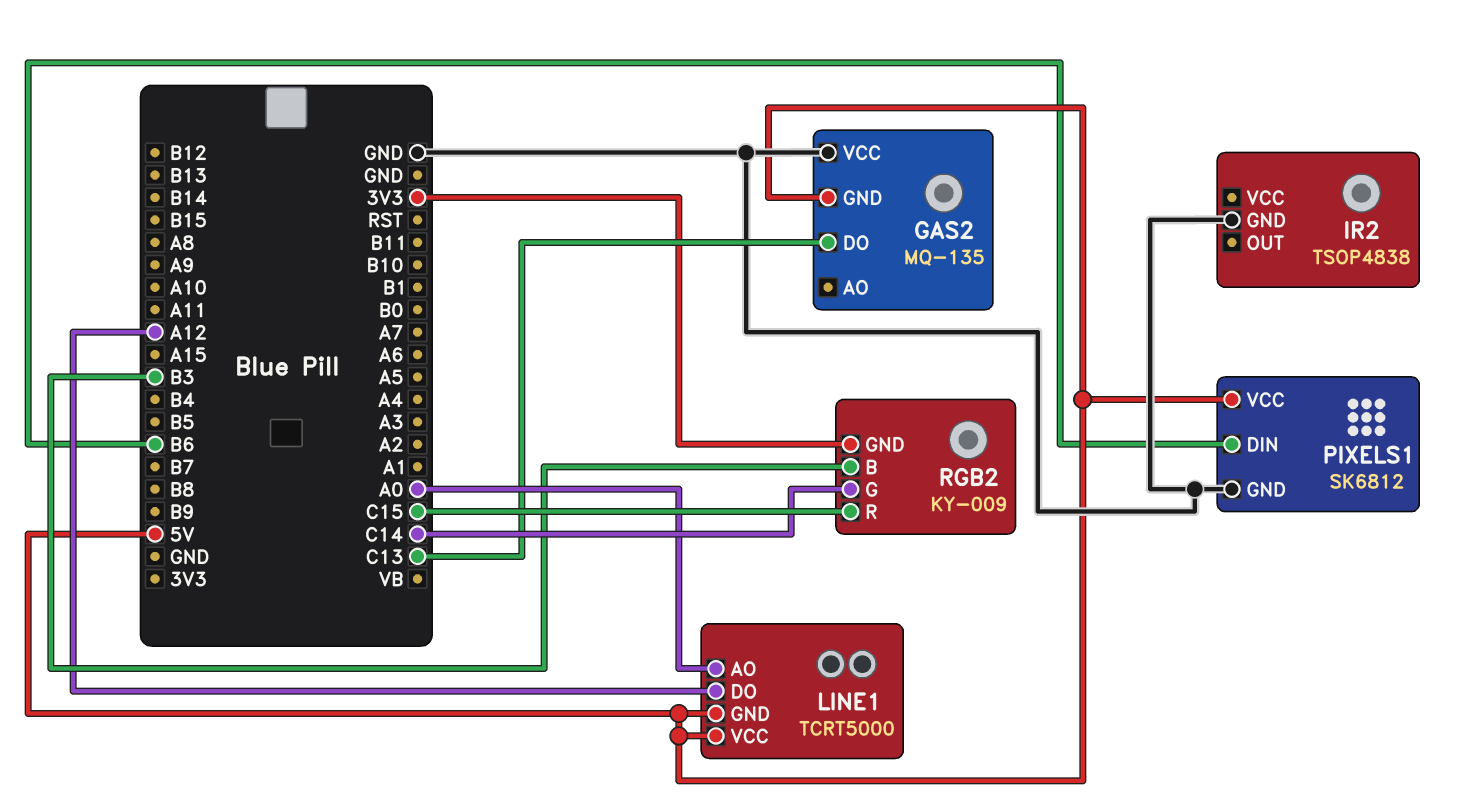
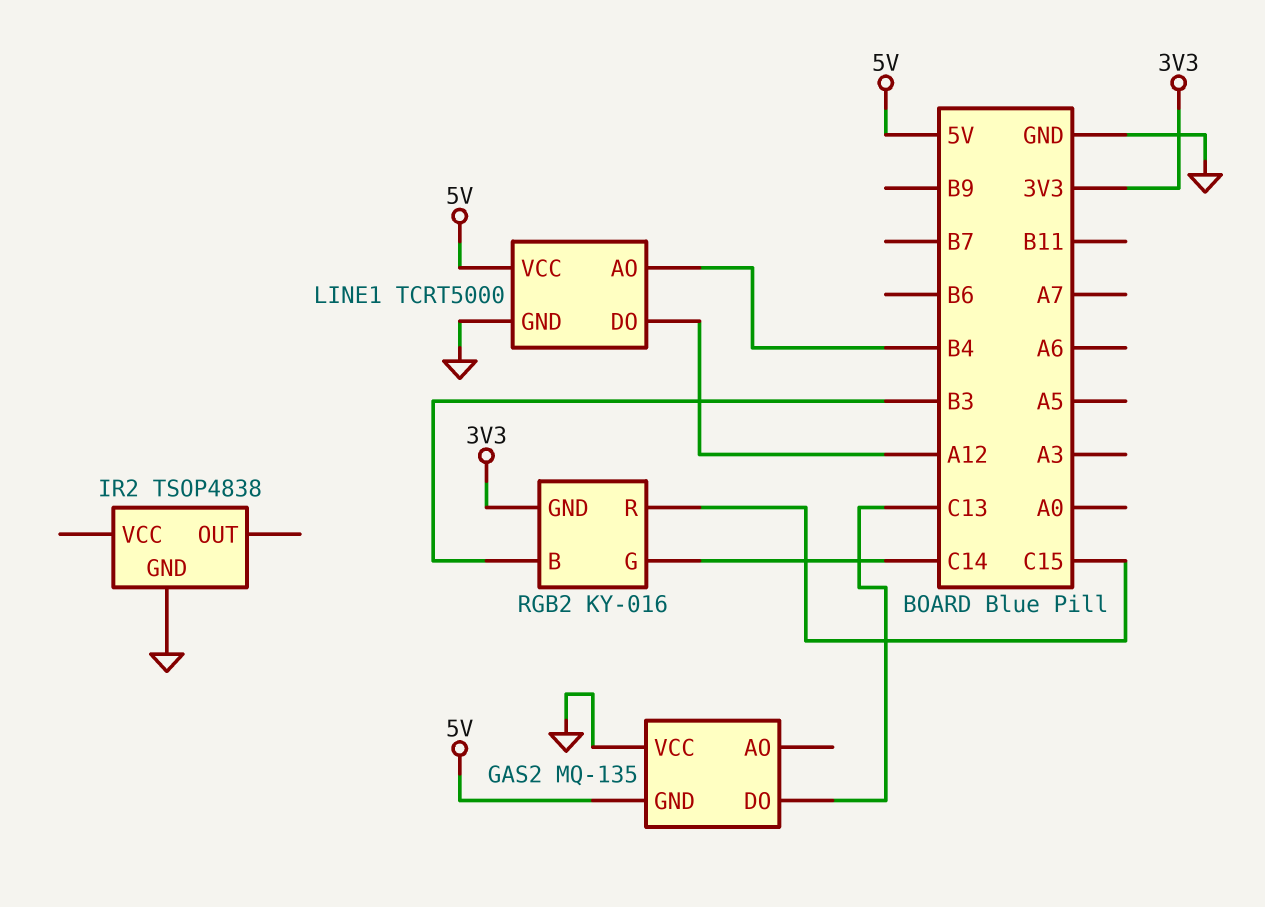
LINE1 pin AO: A0 -> B4
LINE1 pin GND: 5V -> GND
PIXELS1: SK6812 -> none
PIXELS1 pin DIN: B6 -> none
PIXELS1 pin GND: GND -> none
PIXELS1 pin VCC: 5V -> none
RGB2: KY-009 -> KY-016

